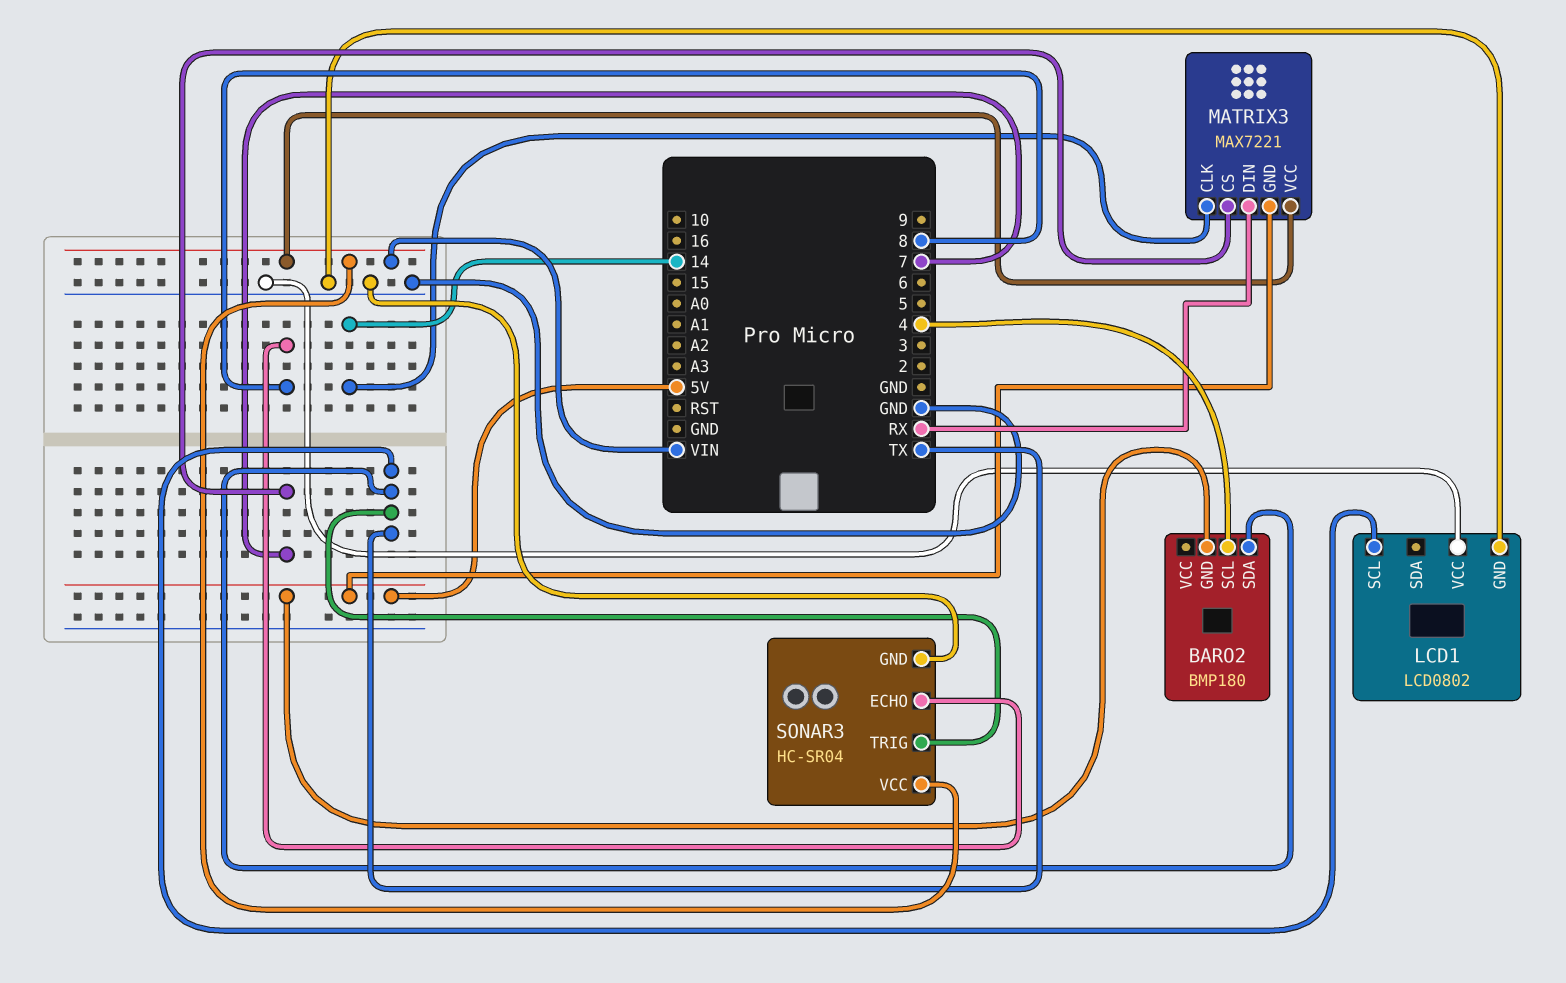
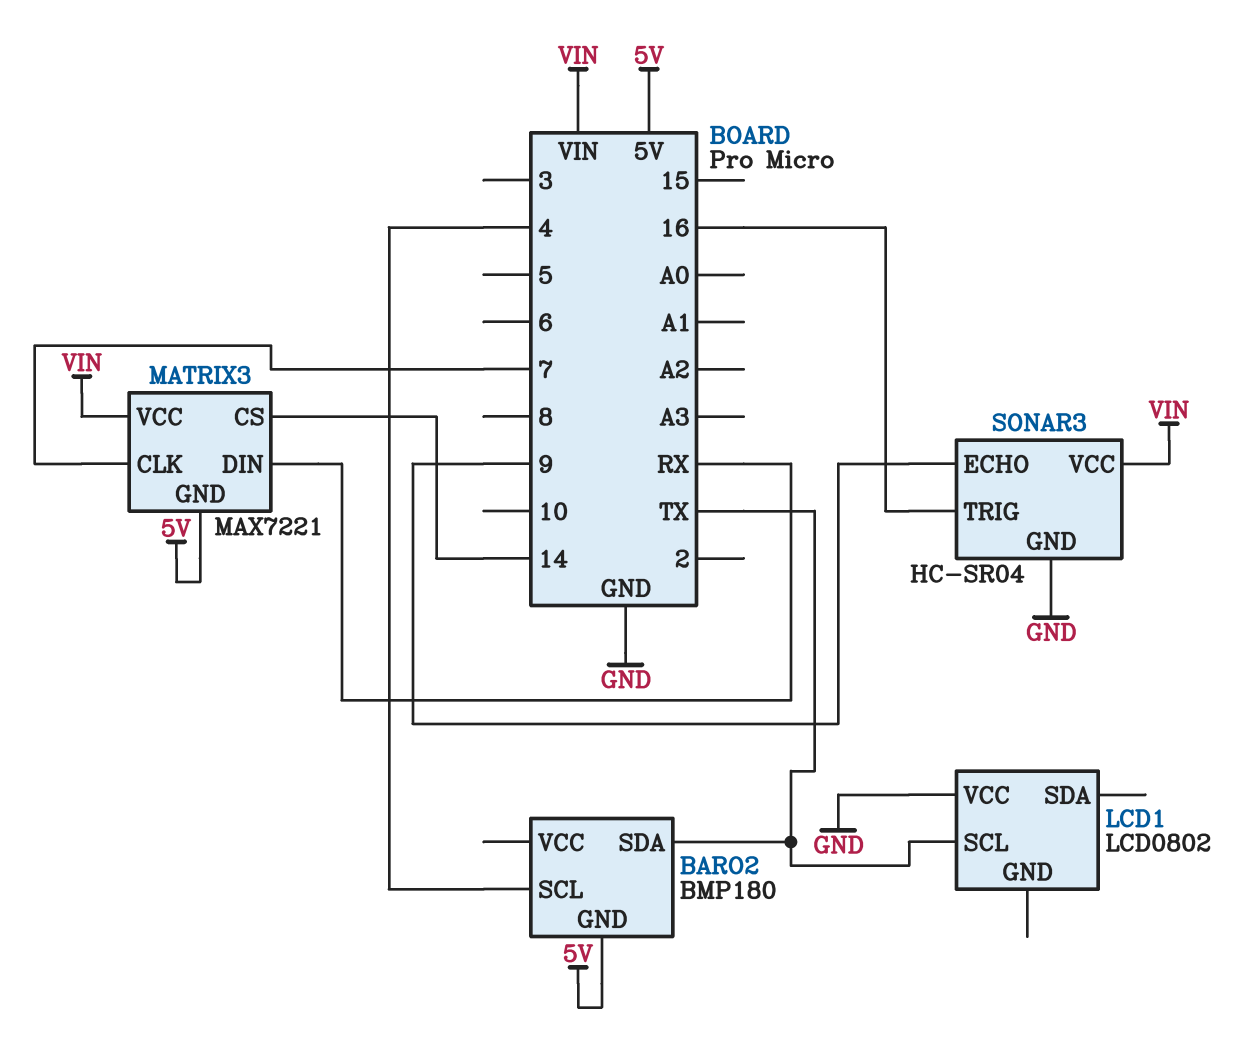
LCD1 pin GND: GND -> none
MATRIX3 pin CLK: 14 -> 7
MATRIX3 pin CS: 7 -> 14
SONAR3 pin ECHO: 8 -> 9
SONAR3 pin TRIG: TX -> 16

